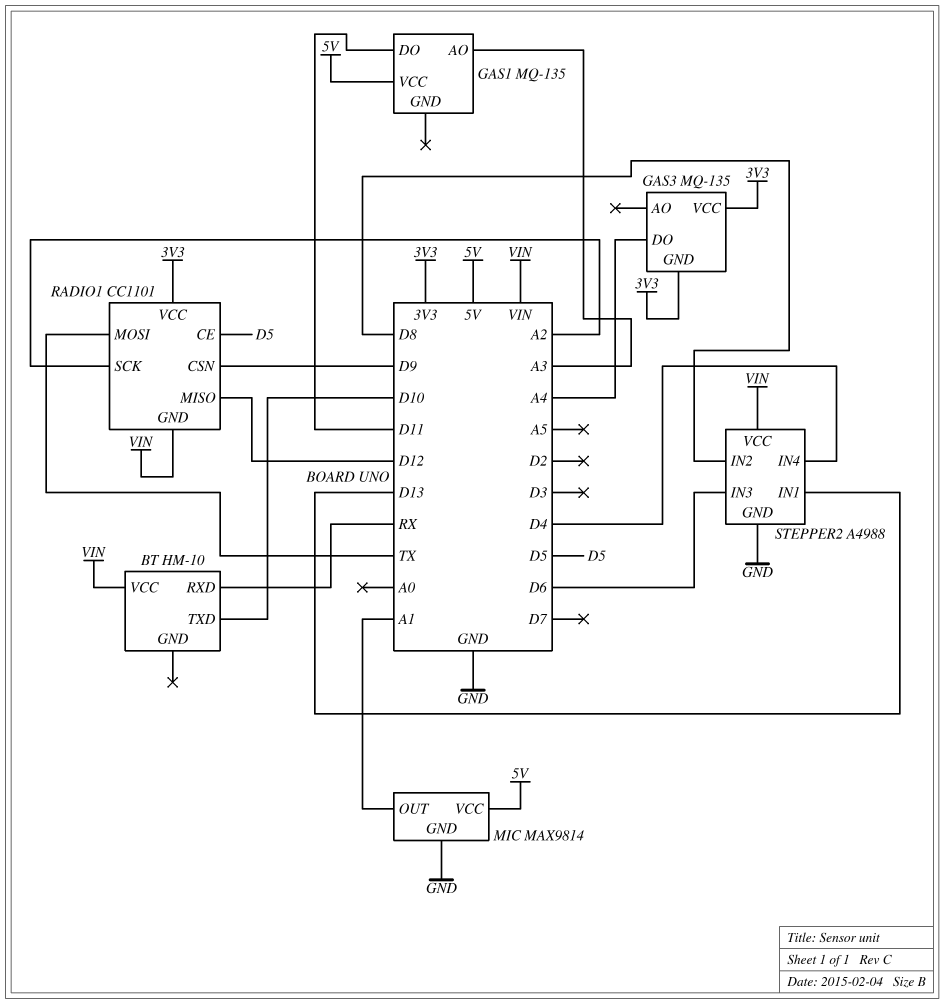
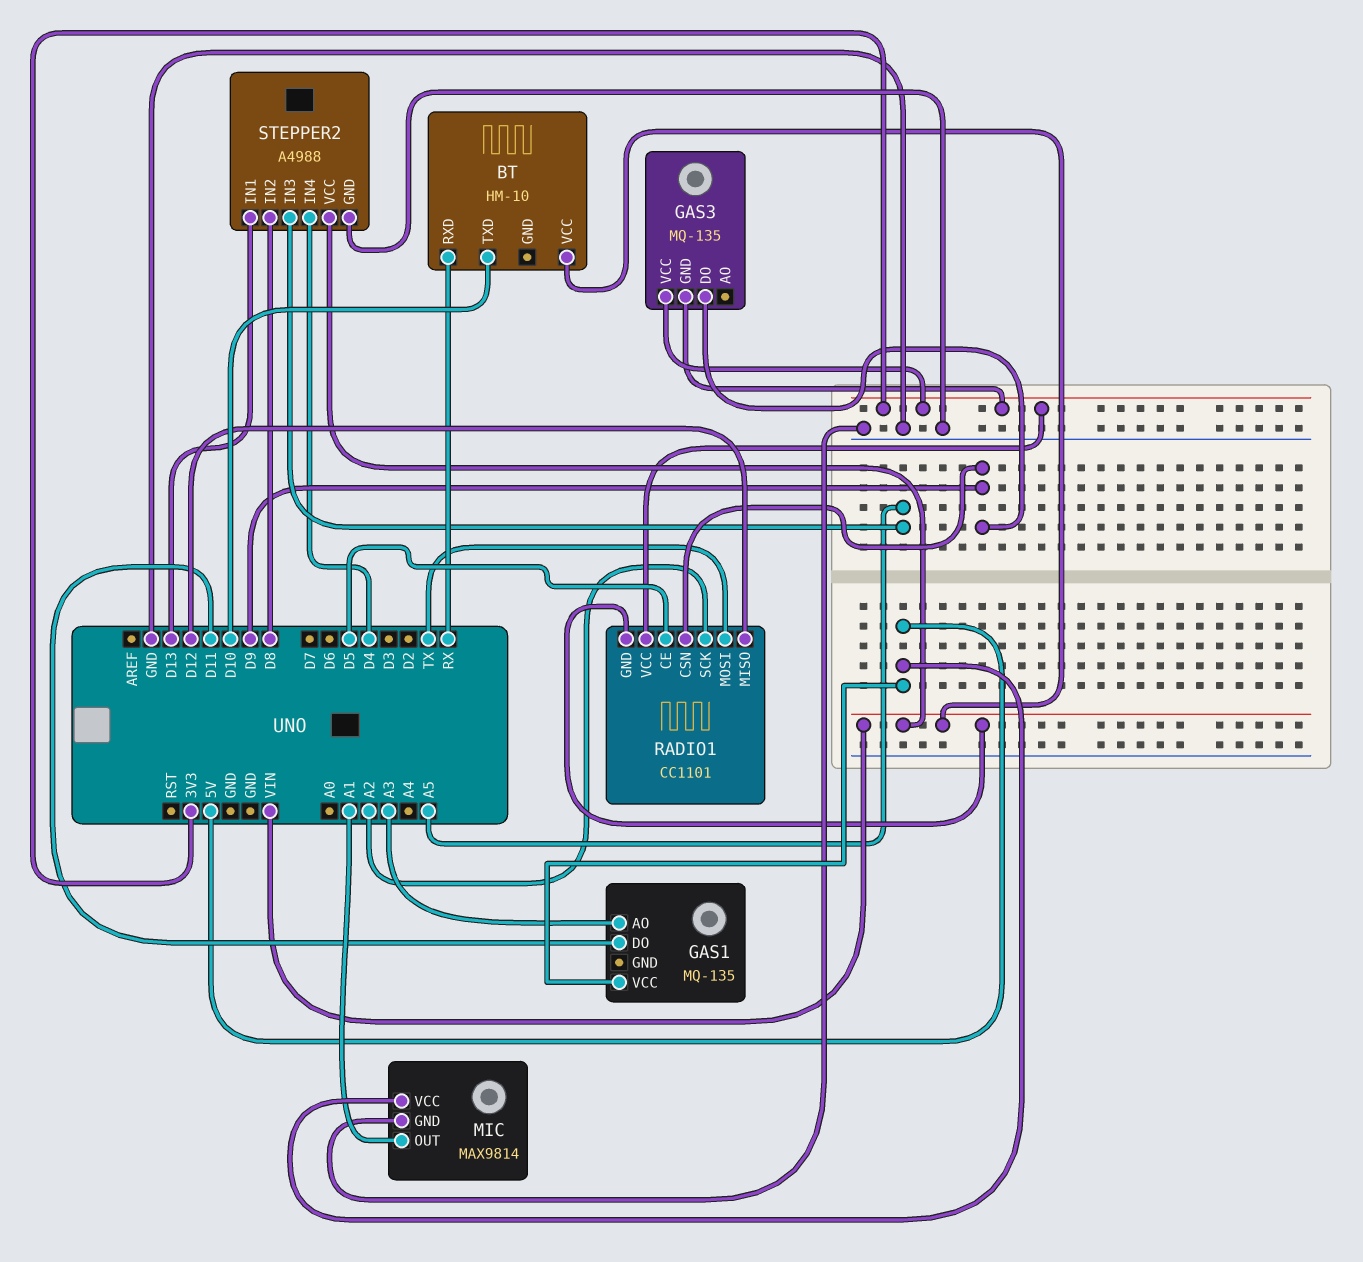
GAS3 pin DO: A4 -> D9
STEPPER2 pin IN3: D6 -> A5

